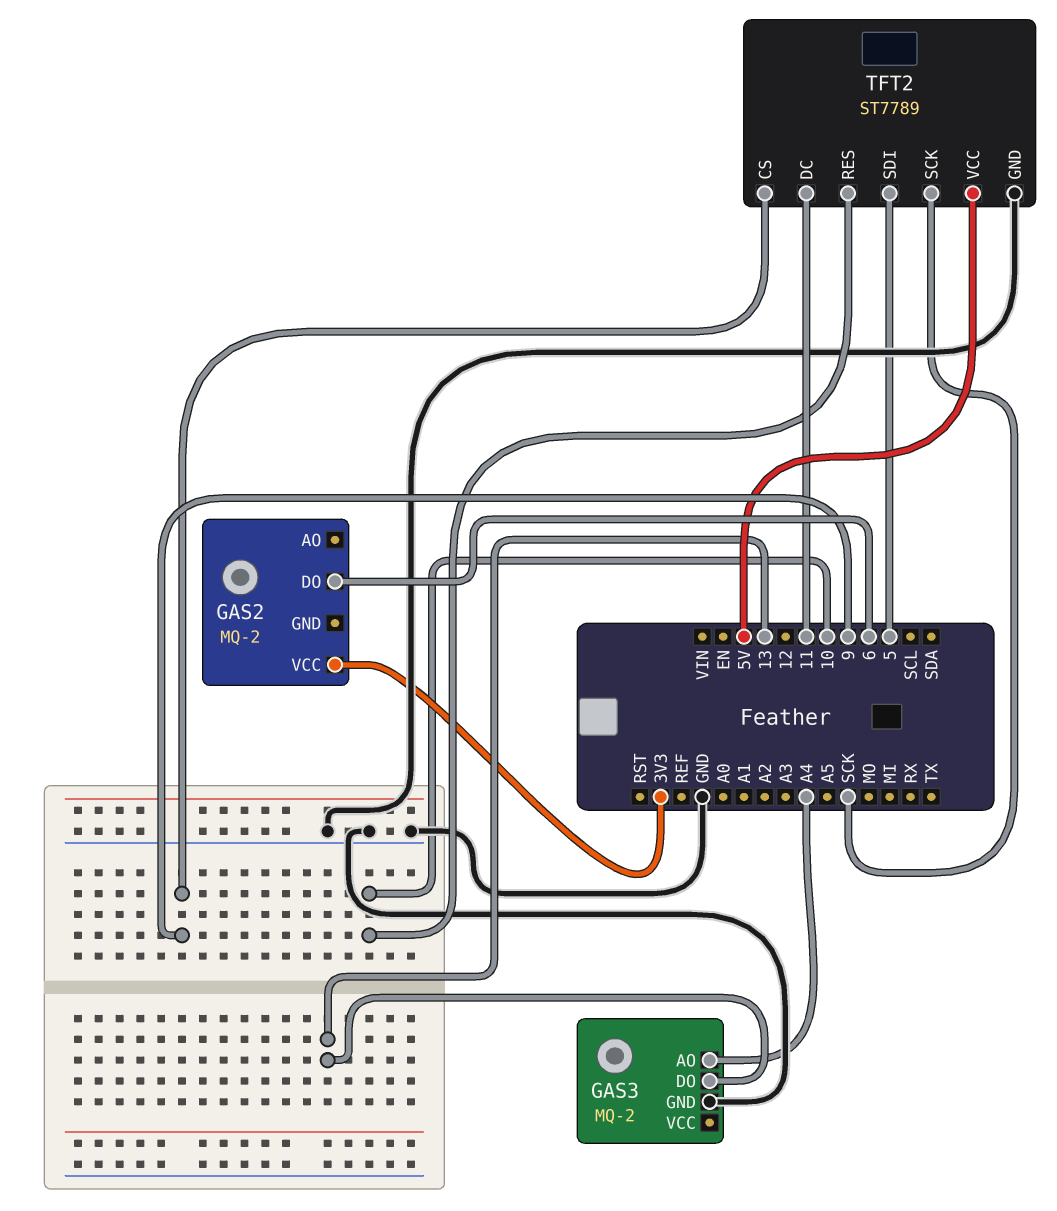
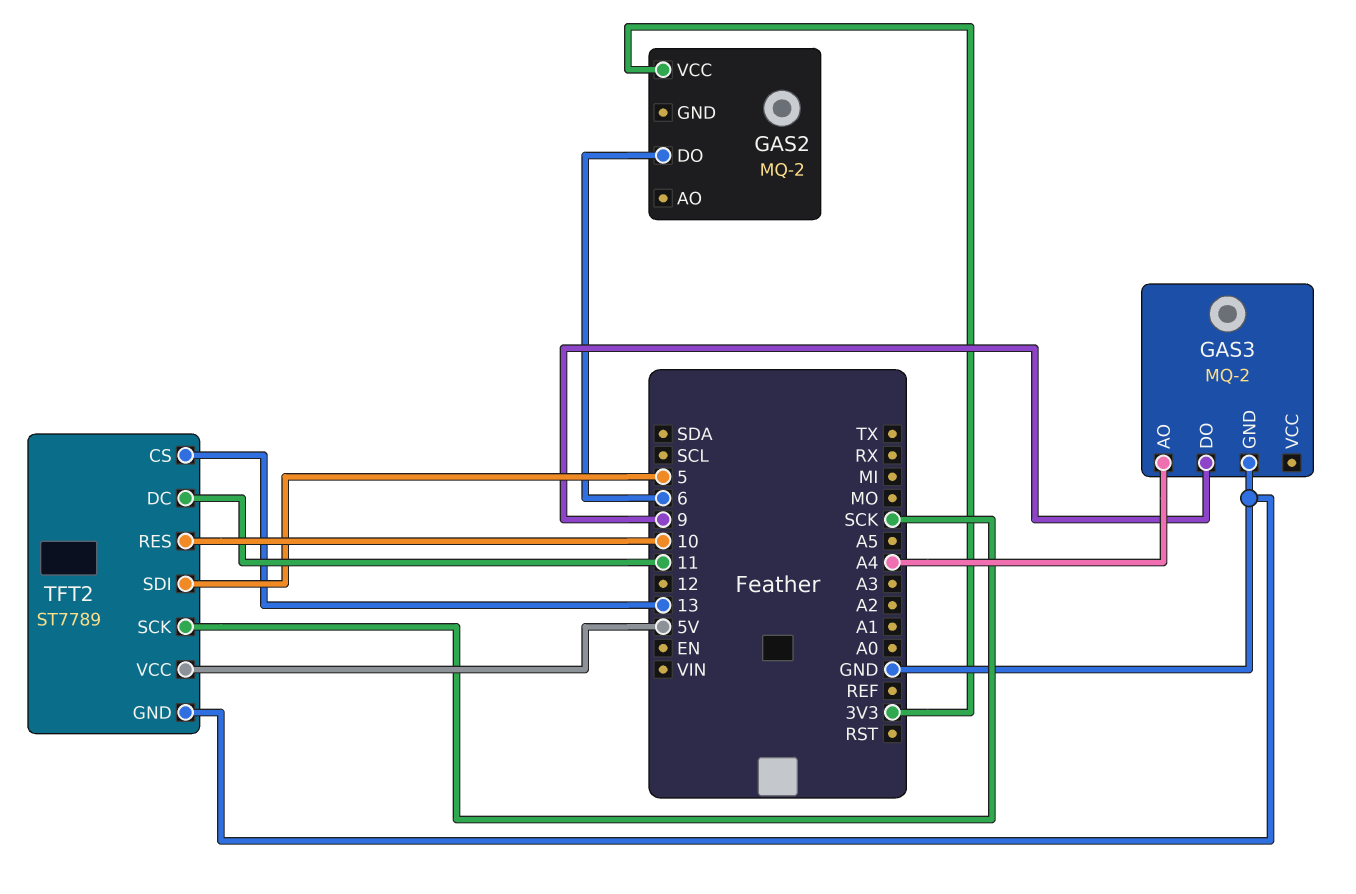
GAS3 pin DO: 13 -> 9
TFT2 pin CS: 9 -> 13

